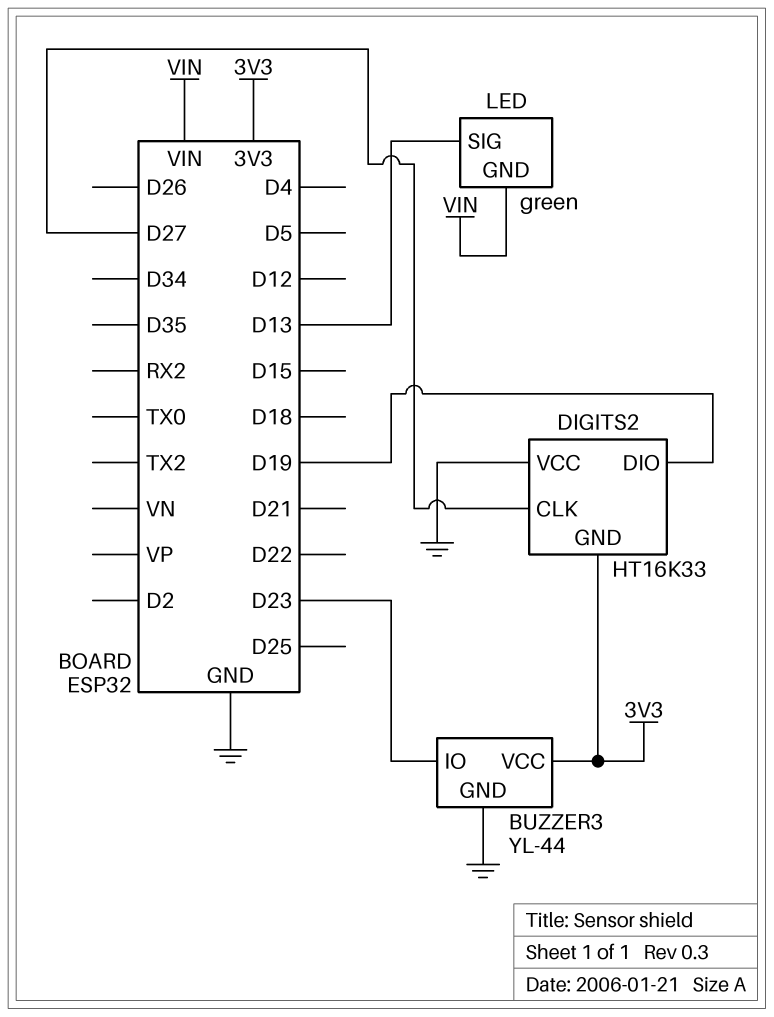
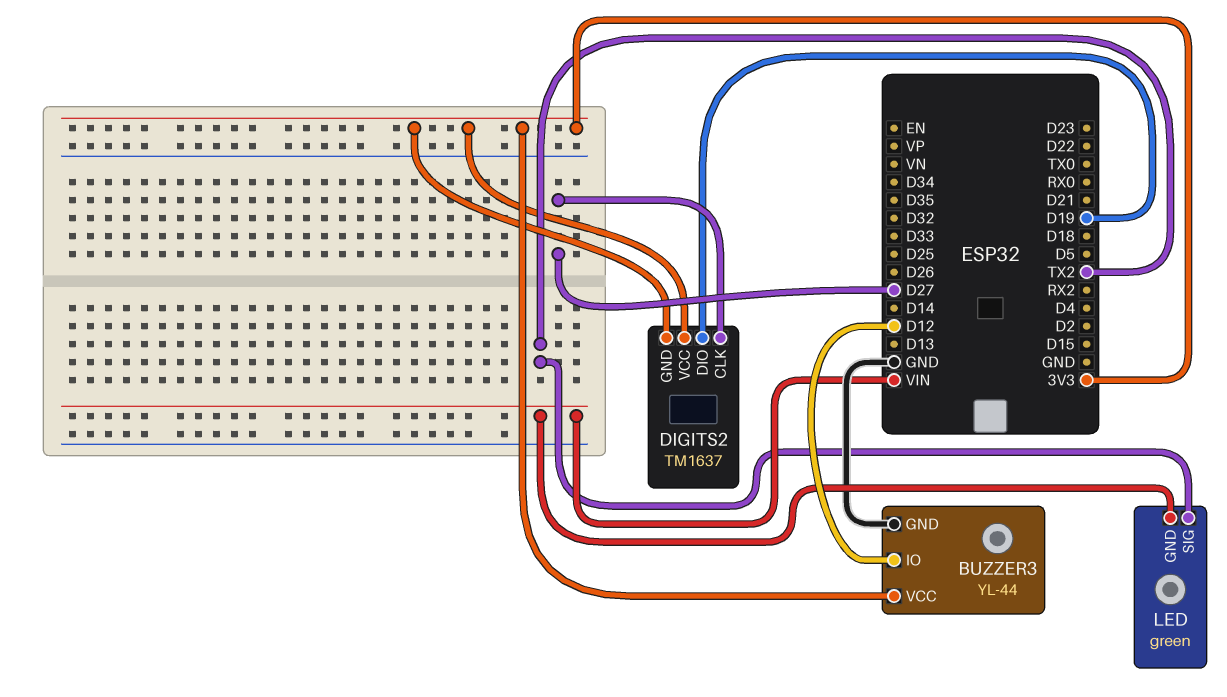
BUZZER3 pin IO: D23 -> D12
DIGITS2: HT16K33 -> TM1637
DIGITS2 pin VCC: GND -> 3V3
LED pin SIG: D13 -> TX2

